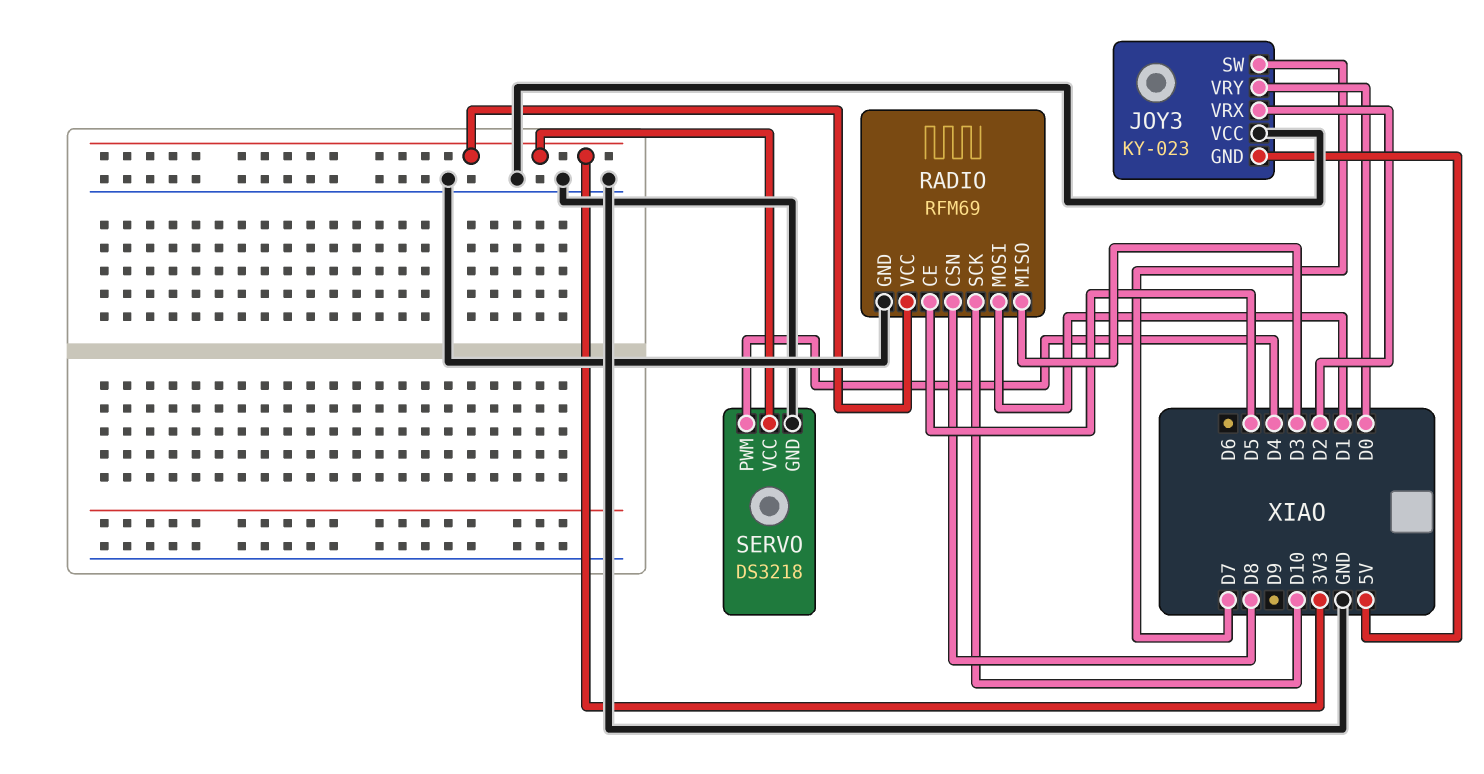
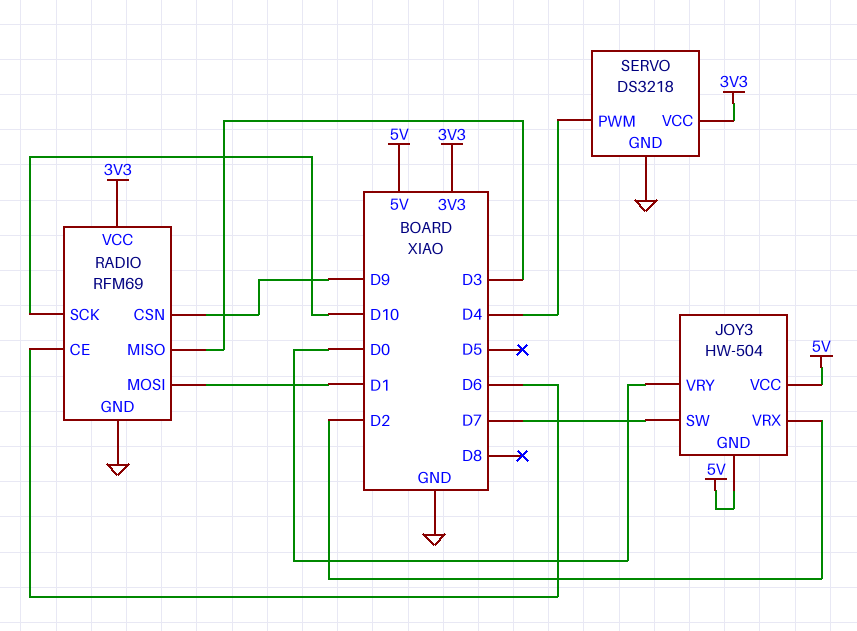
JOY3: KY-023 -> HW-504
JOY3 pin VCC: GND -> 5V
RADIO pin CE: D5 -> D6
RADIO pin CSN: D8 -> D9

